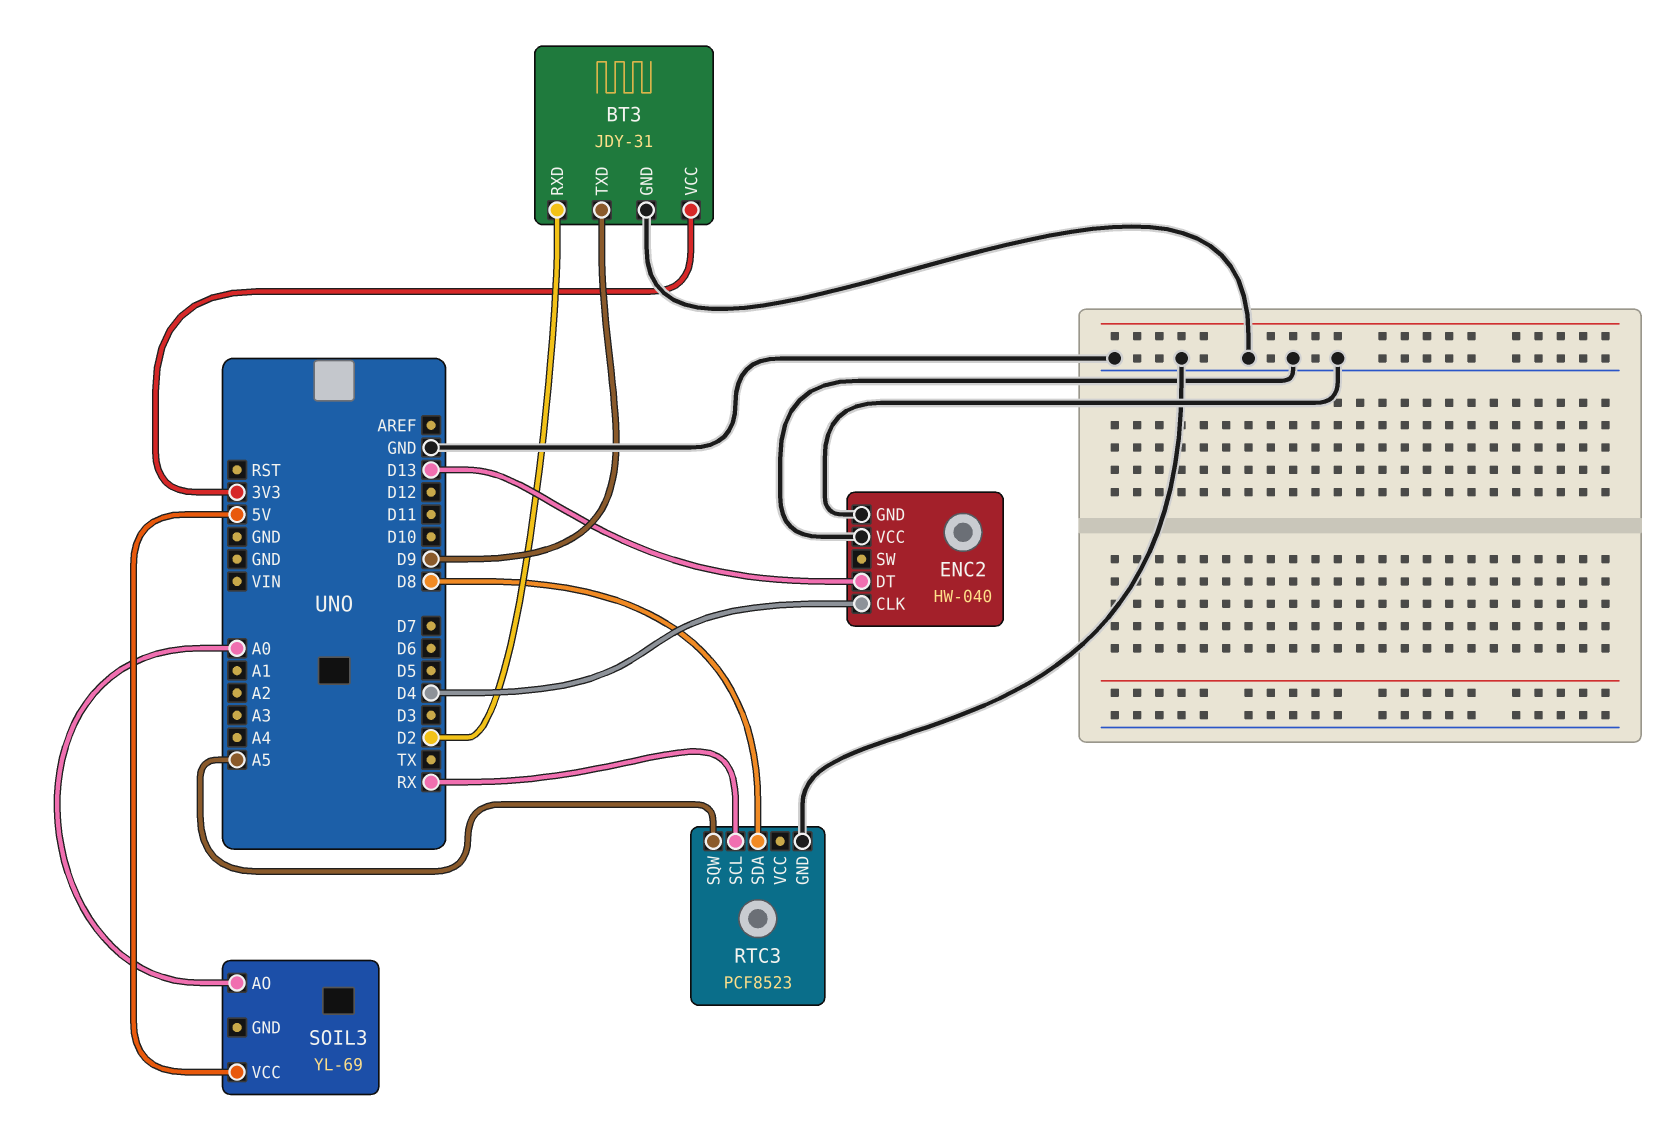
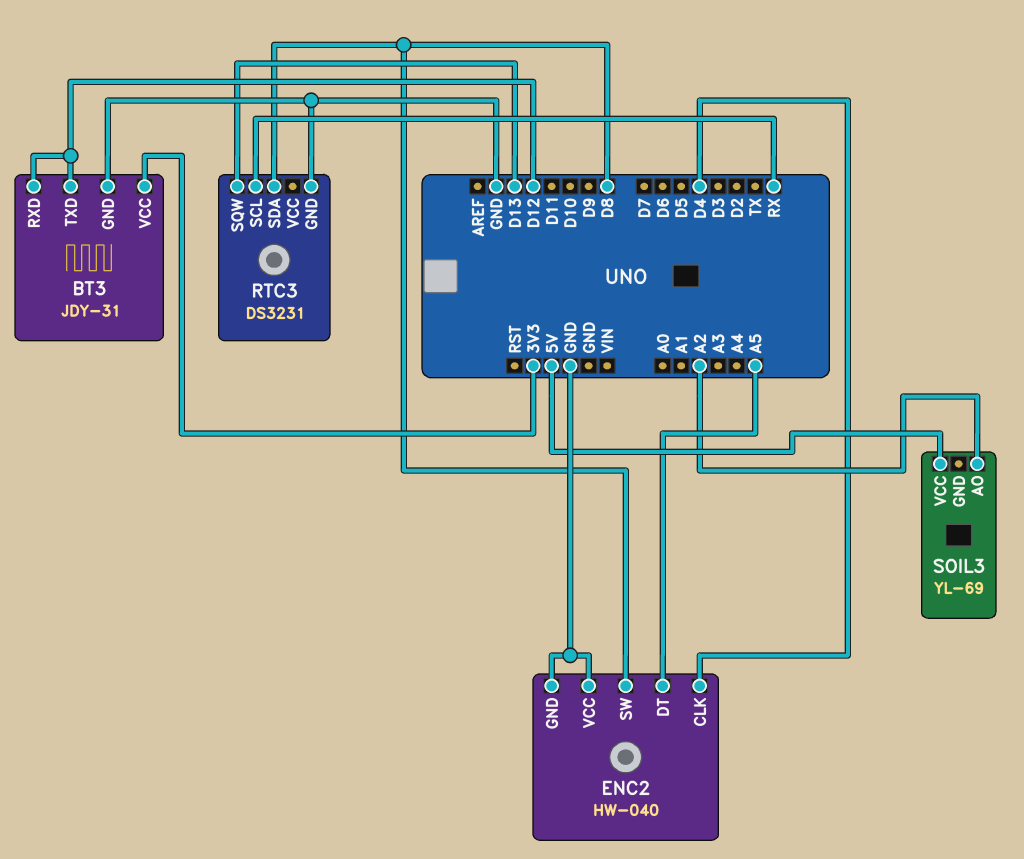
BT3 pin RXD: D2 -> D12
BT3 pin TXD: D9 -> D12
ENC2 pin DT: D13 -> A5
ENC2 pin SW: none -> D8
RTC3: PCF8523 -> DS3231
RTC3 pin SQW: A5 -> D13
SOIL3 pin AO: A0 -> A2

